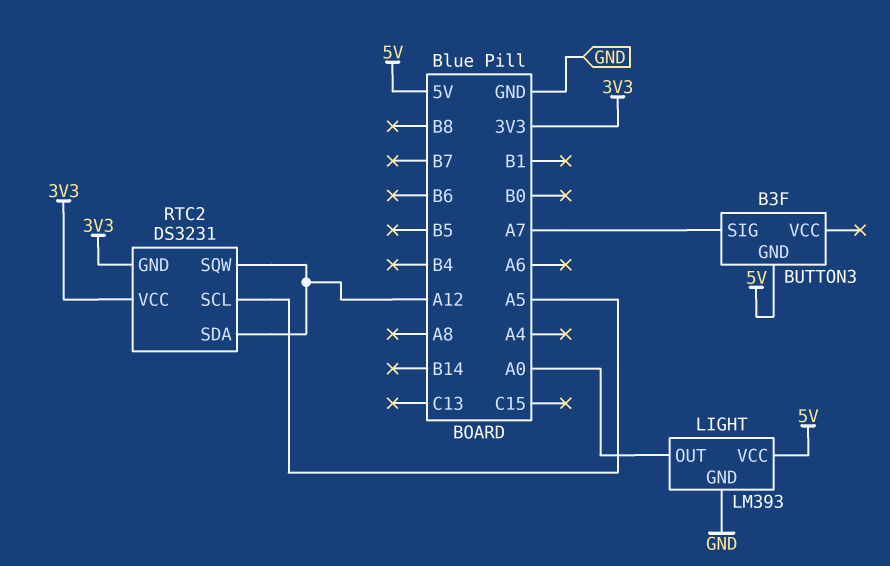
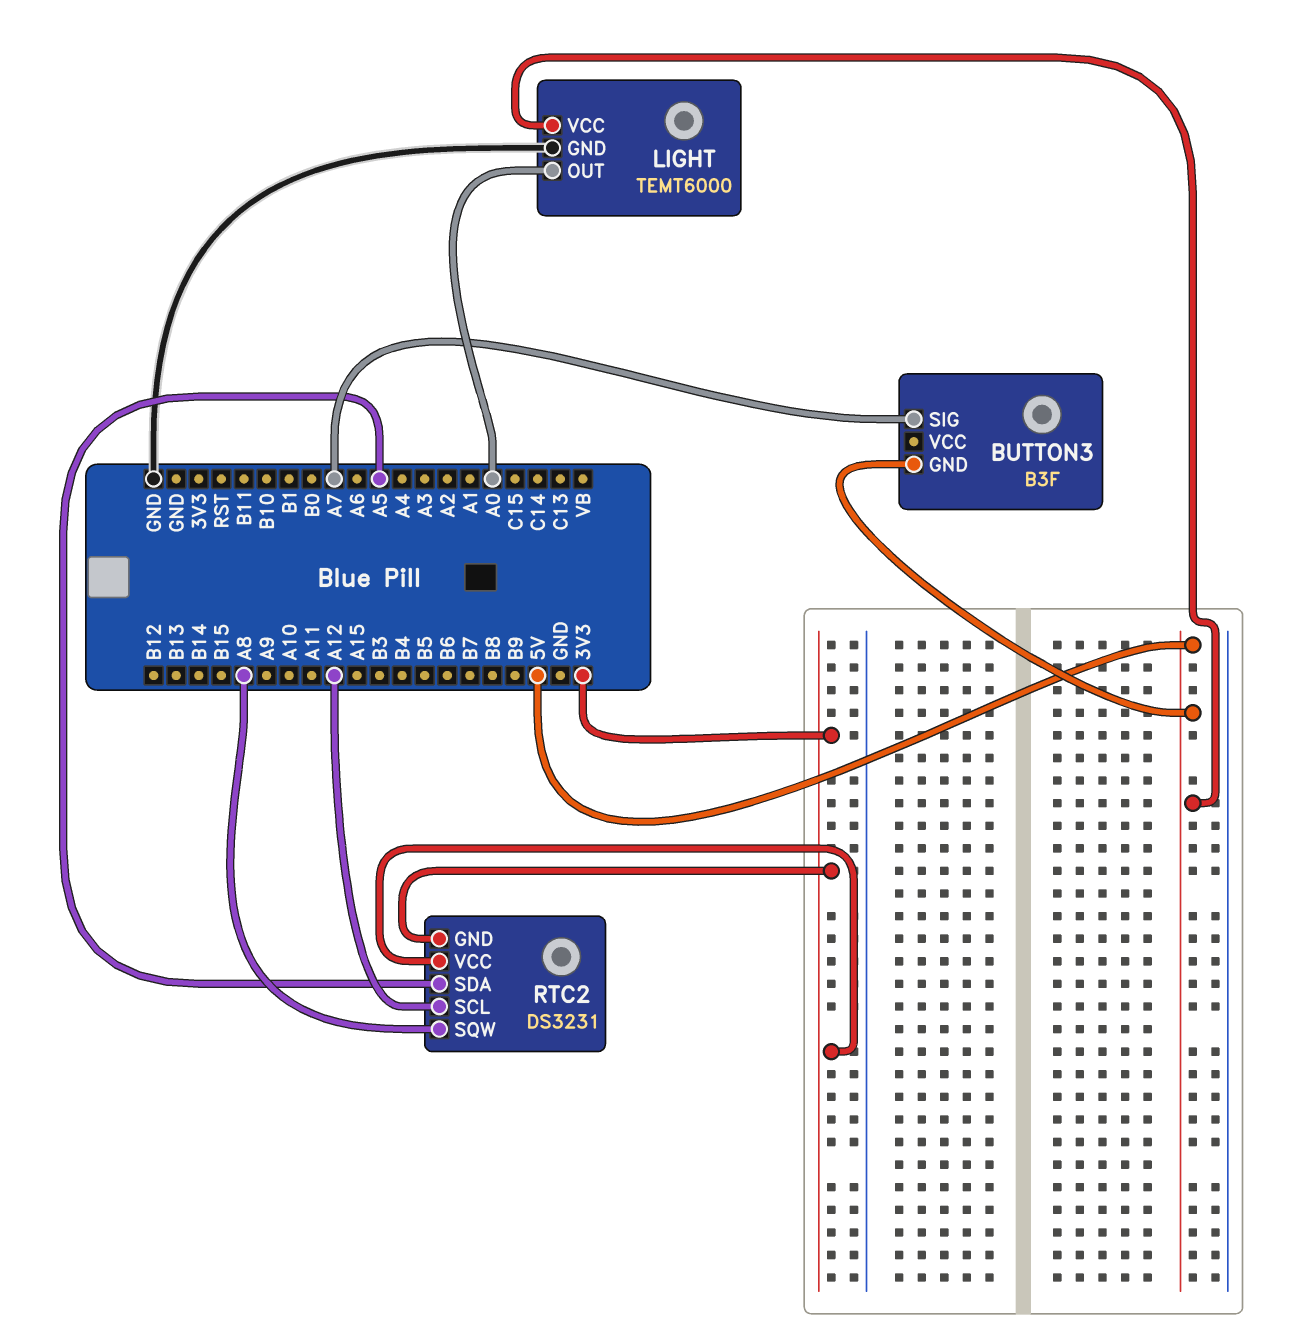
LIGHT: LM393 -> TEMT6000
RTC2 pin SCL: A5 -> A12
RTC2 pin SDA: A12 -> A5
RTC2 pin SQW: A12 -> A8

